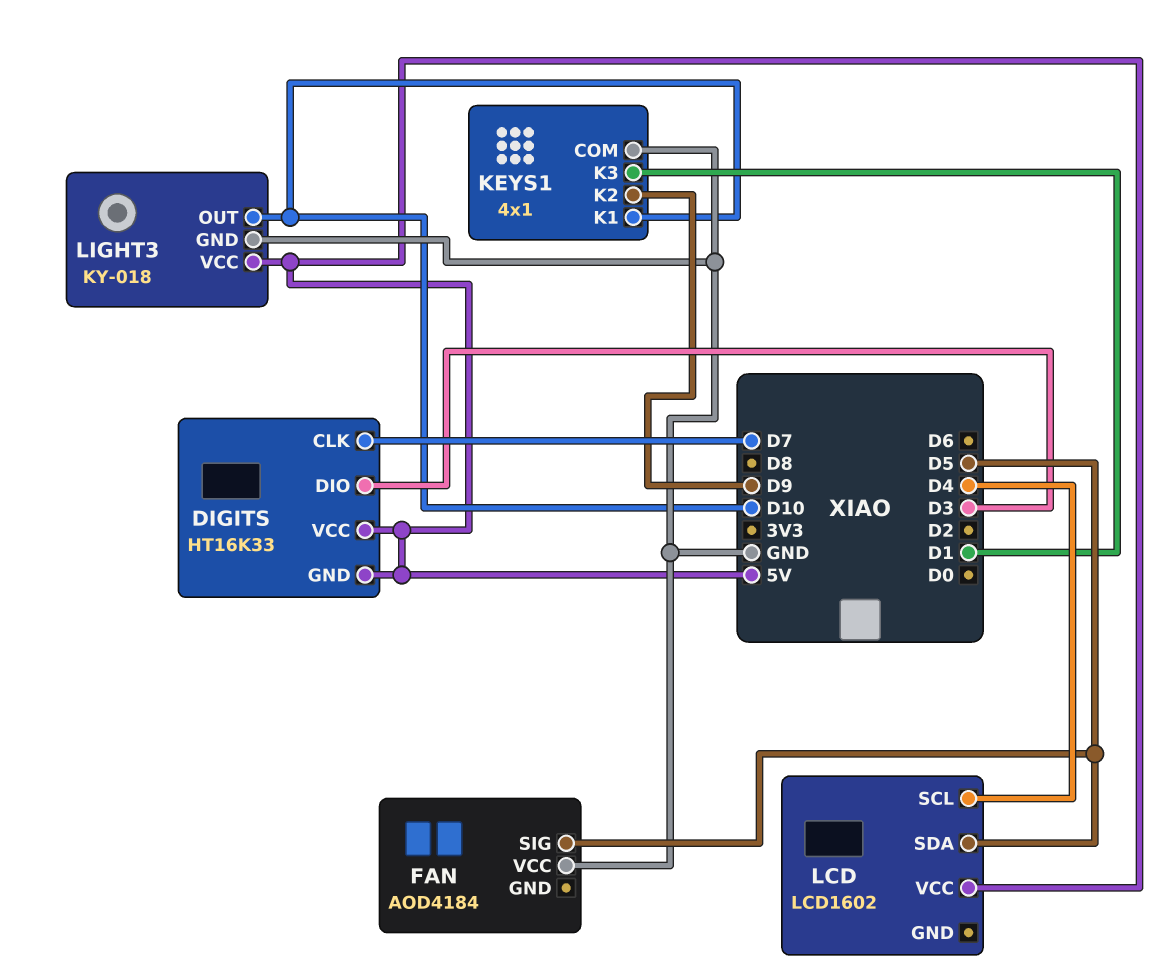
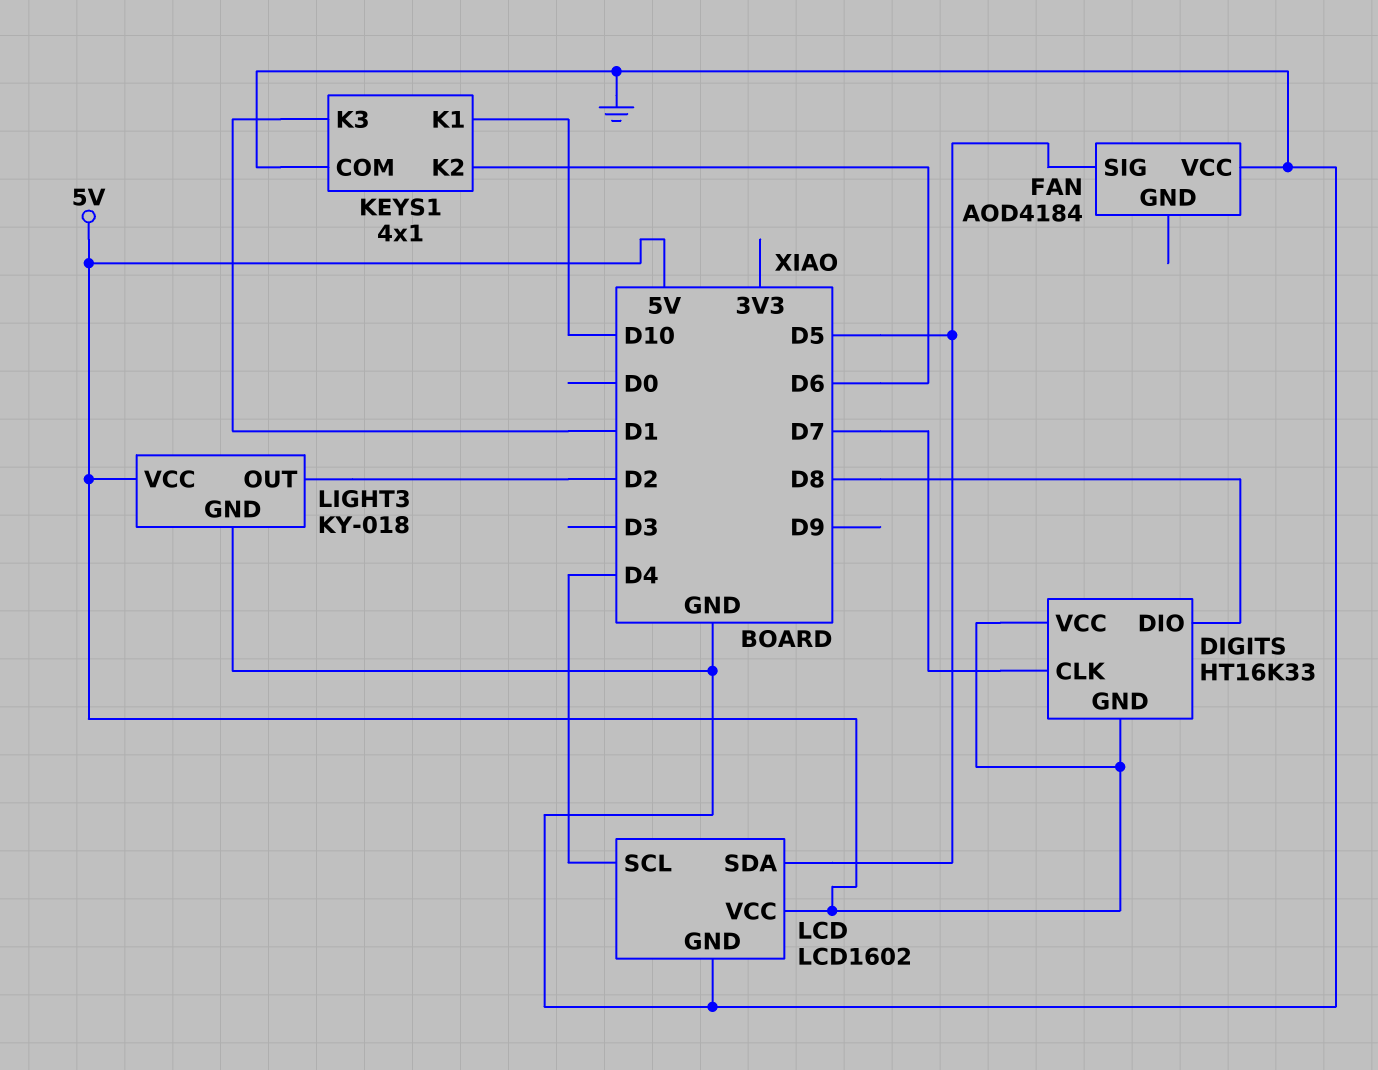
DIGITS pin DIO: D3 -> D8
KEYS1 pin K2: D9 -> D6
LCD pin GND: none -> GND
LIGHT3 pin OUT: D10 -> D2

